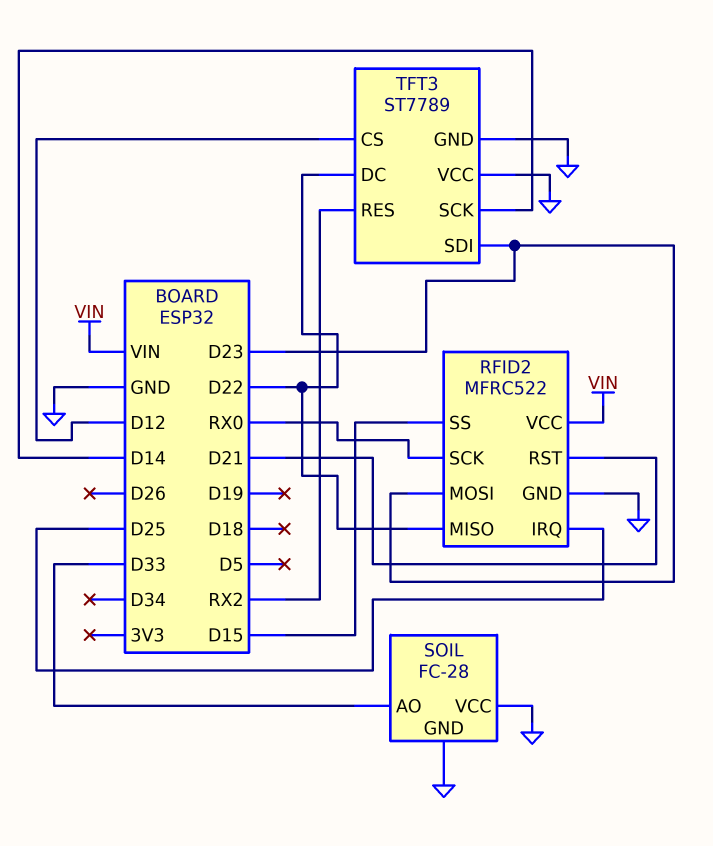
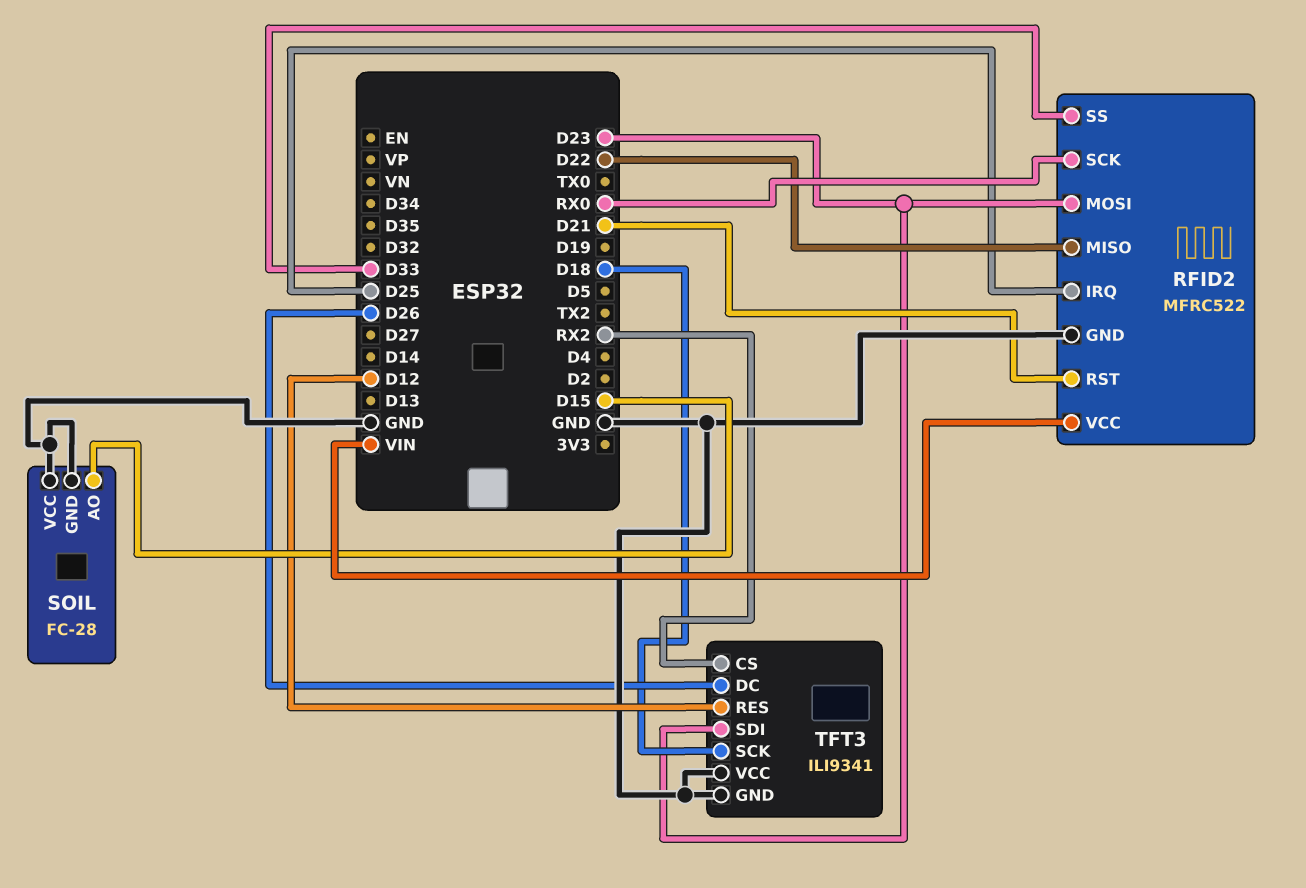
RFID2 pin SS: D15 -> D33
SOIL pin AO: D33 -> D15
TFT3: ST7789 -> ILI9341
TFT3 pin CS: D12 -> RX2
TFT3 pin DC: D22 -> D26
TFT3 pin RES: RX2 -> D12
TFT3 pin SCK: D14 -> D18

